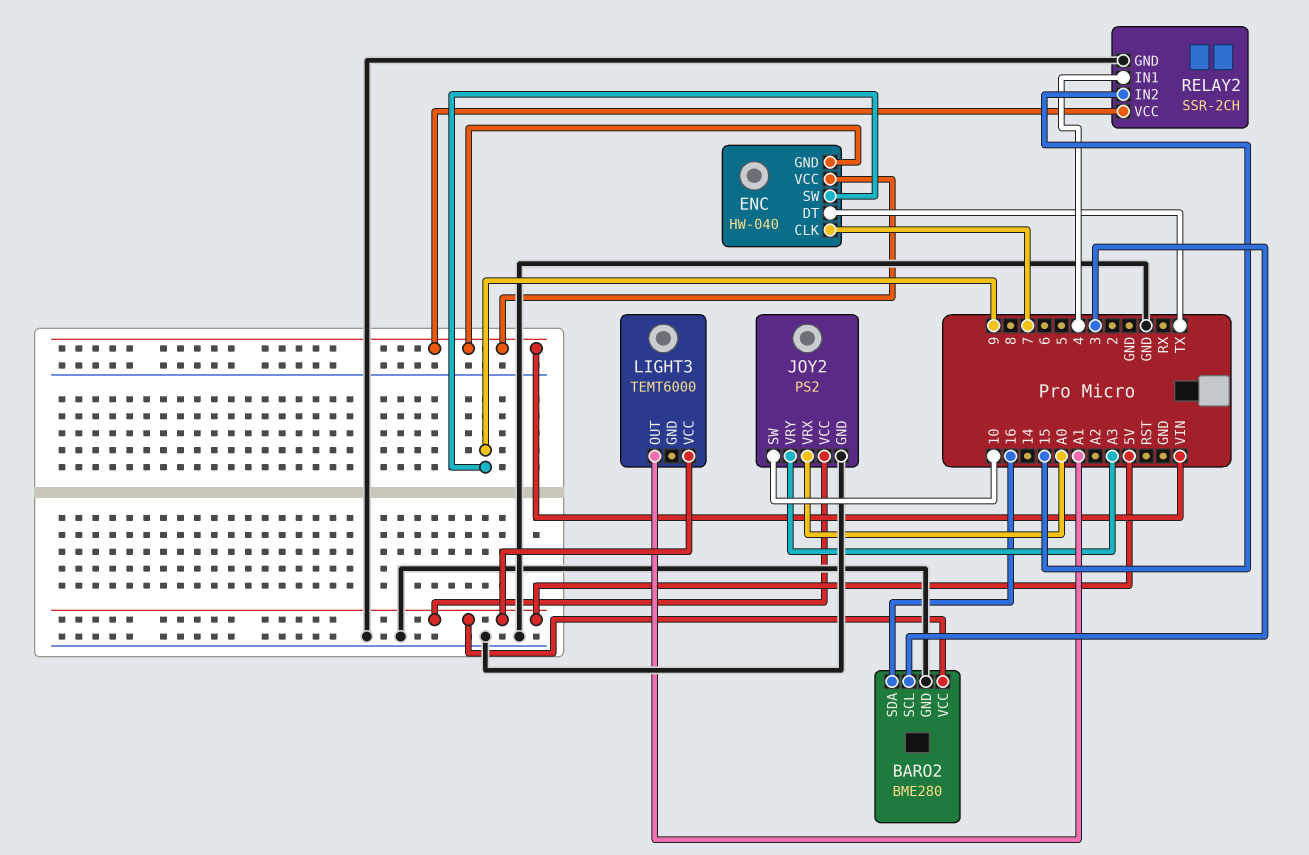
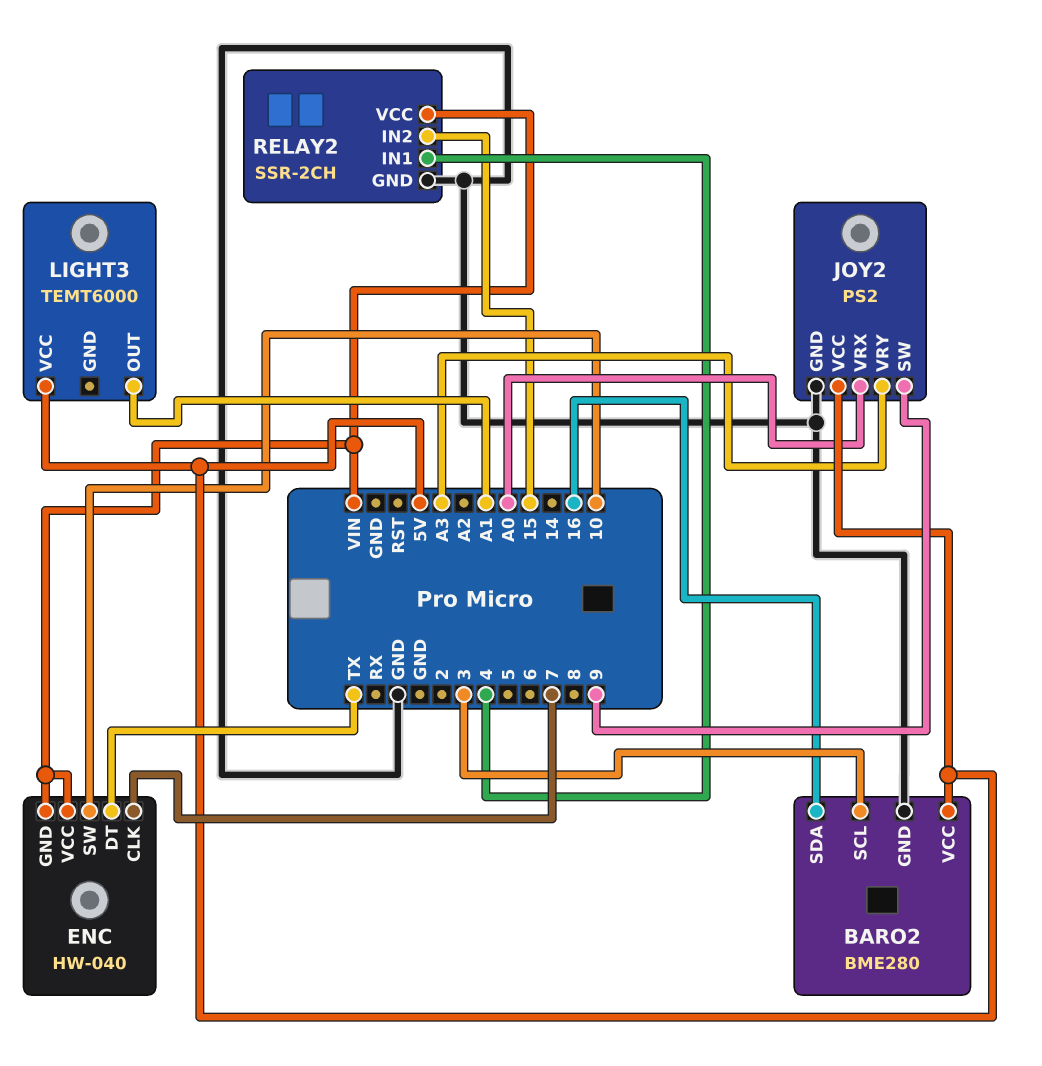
ENC pin SW: 9 -> 10
JOY2 pin SW: 10 -> 9

